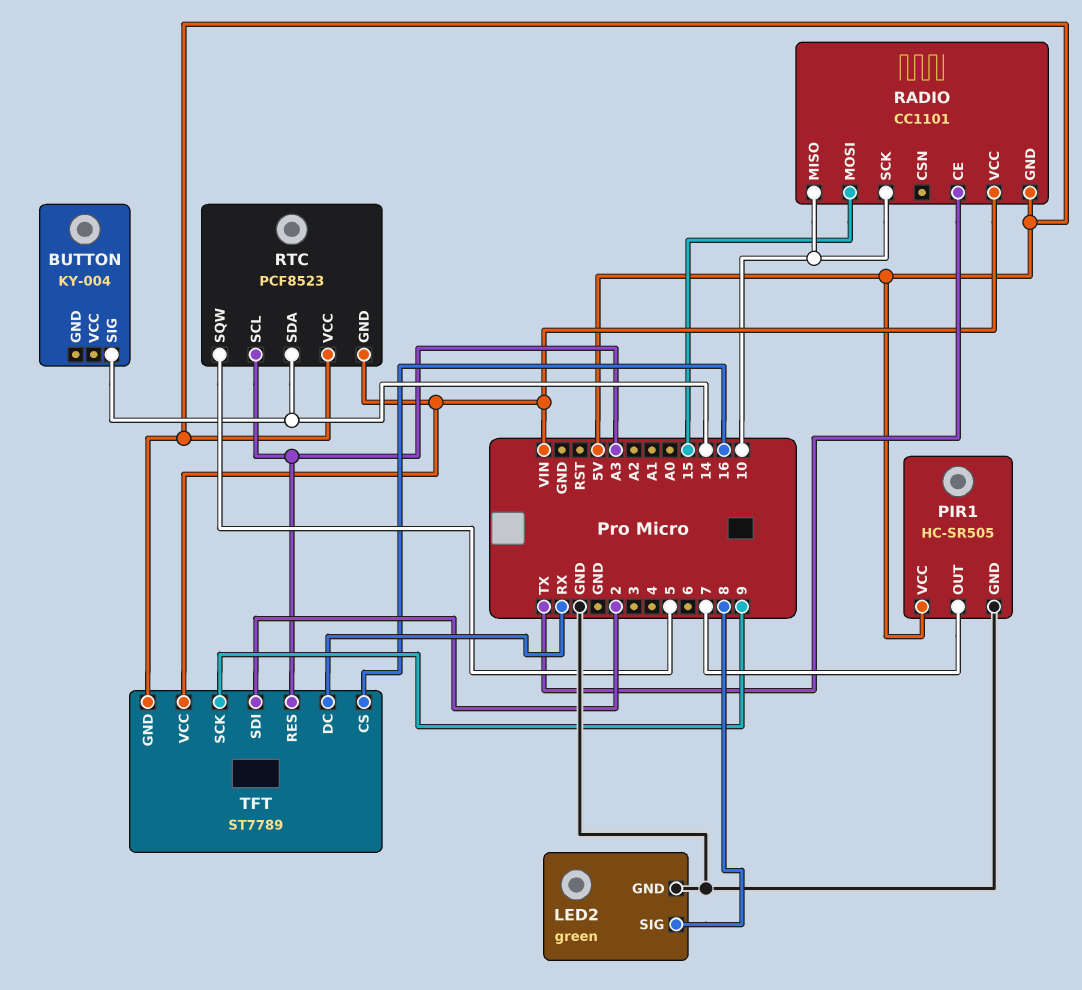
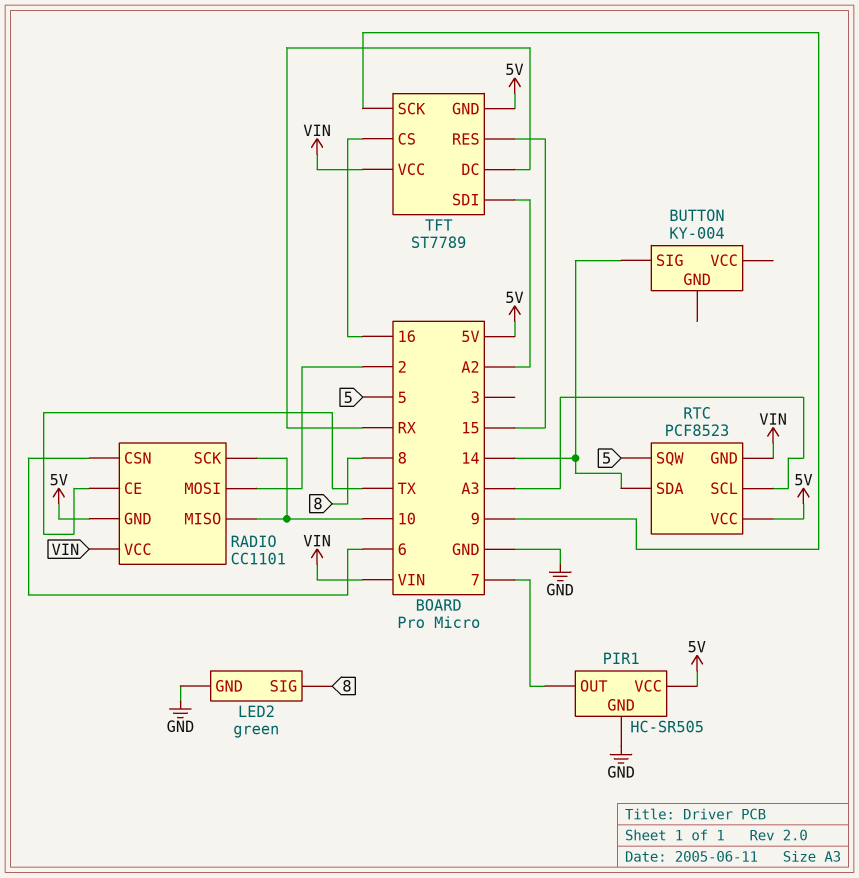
RADIO pin CSN: none -> 6
RADIO pin MOSI: 15 -> 2
TFT pin RES: A3 -> 15
TFT pin SDI: 2 -> A2

